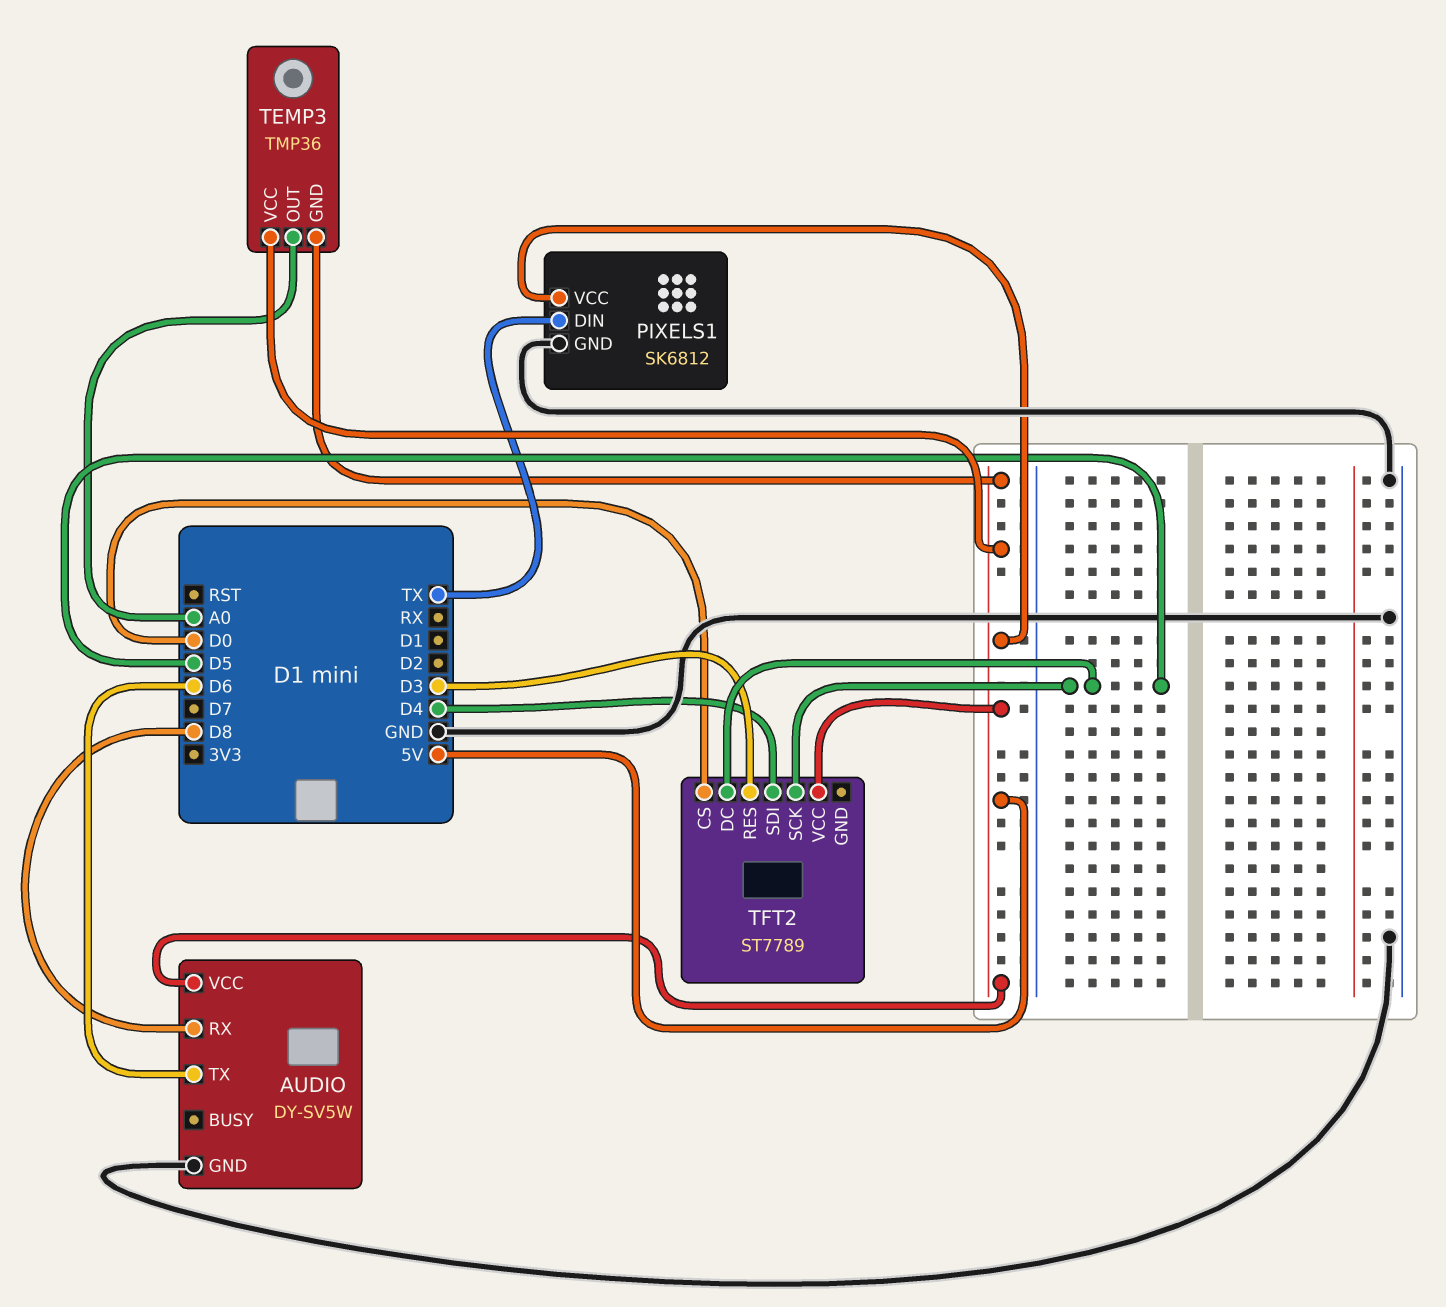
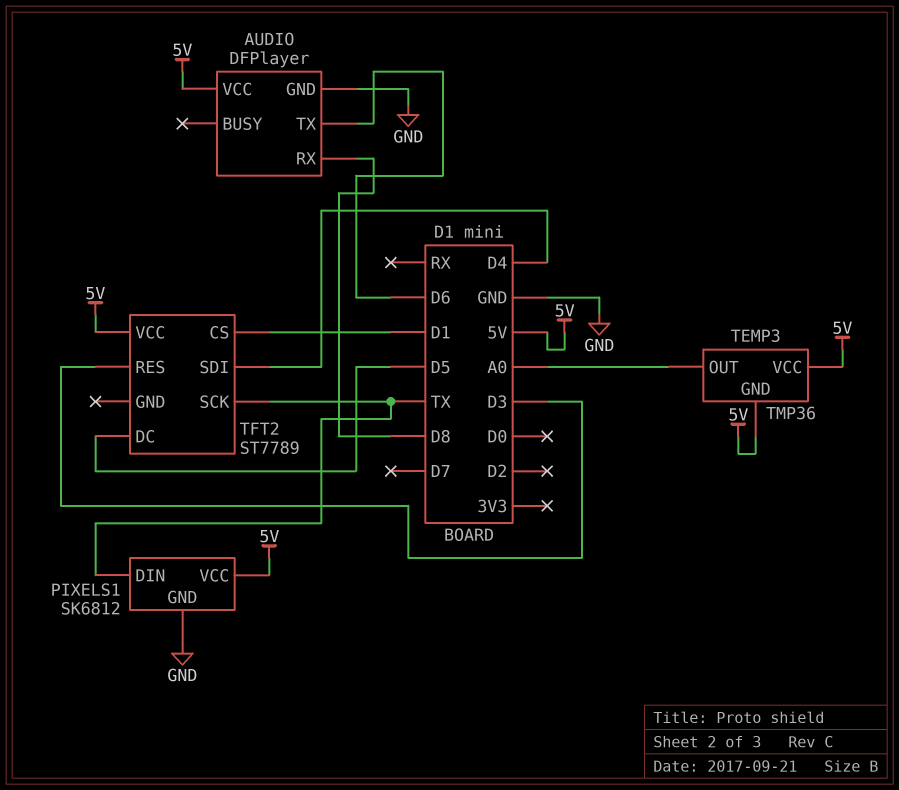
AUDIO: DY-SV5W -> DFPlayer
TFT2 pin CS: D0 -> D1
TFT2 pin SCK: D5 -> TX

